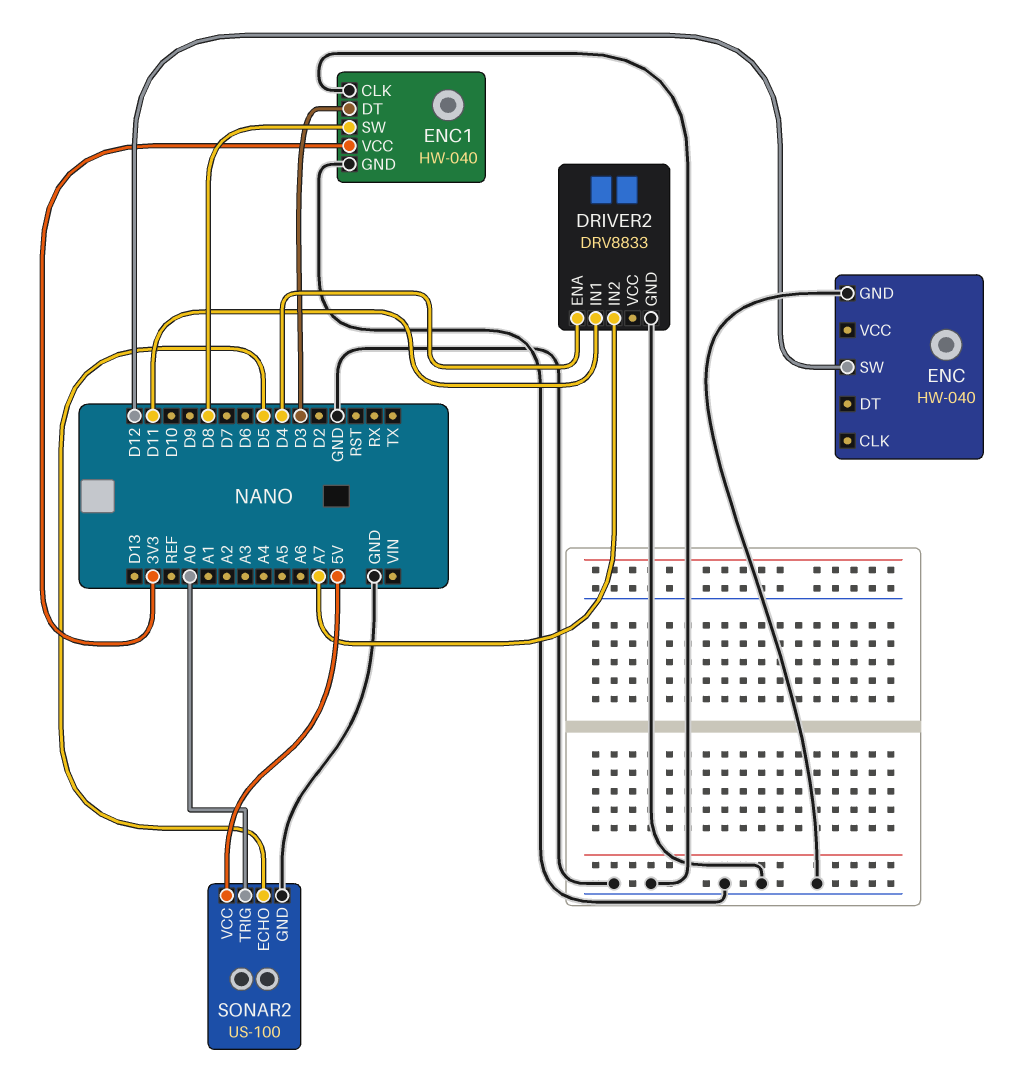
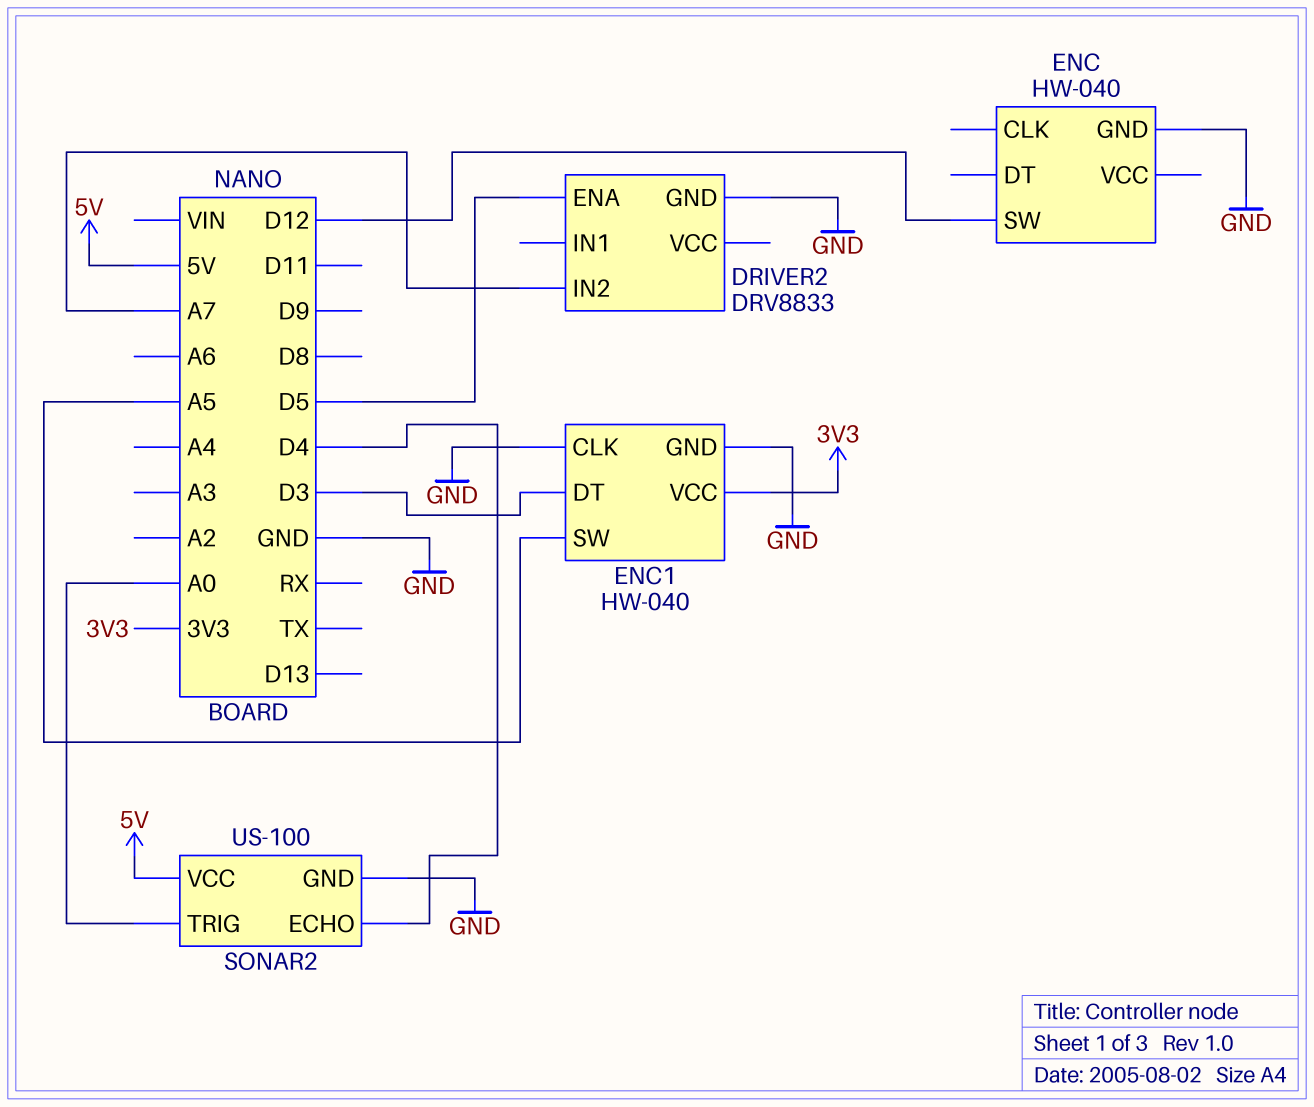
DRIVER2 pin ENA: D4 -> D5
DRIVER2 pin IN1: D11 -> none
ENC1 pin SW: D8 -> A5
SONAR2 pin ECHO: D5 -> D4

